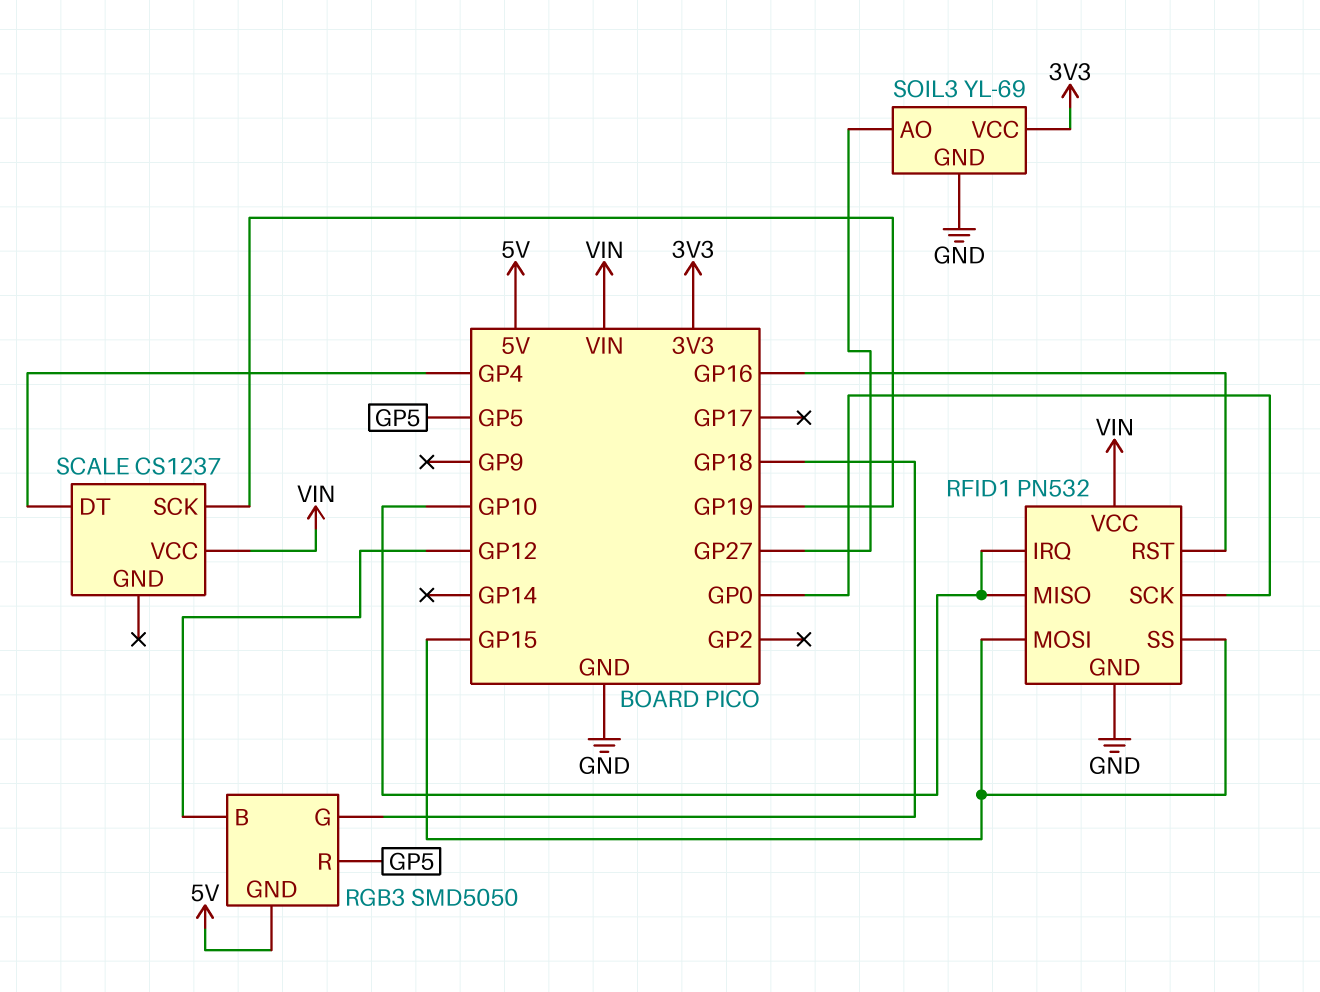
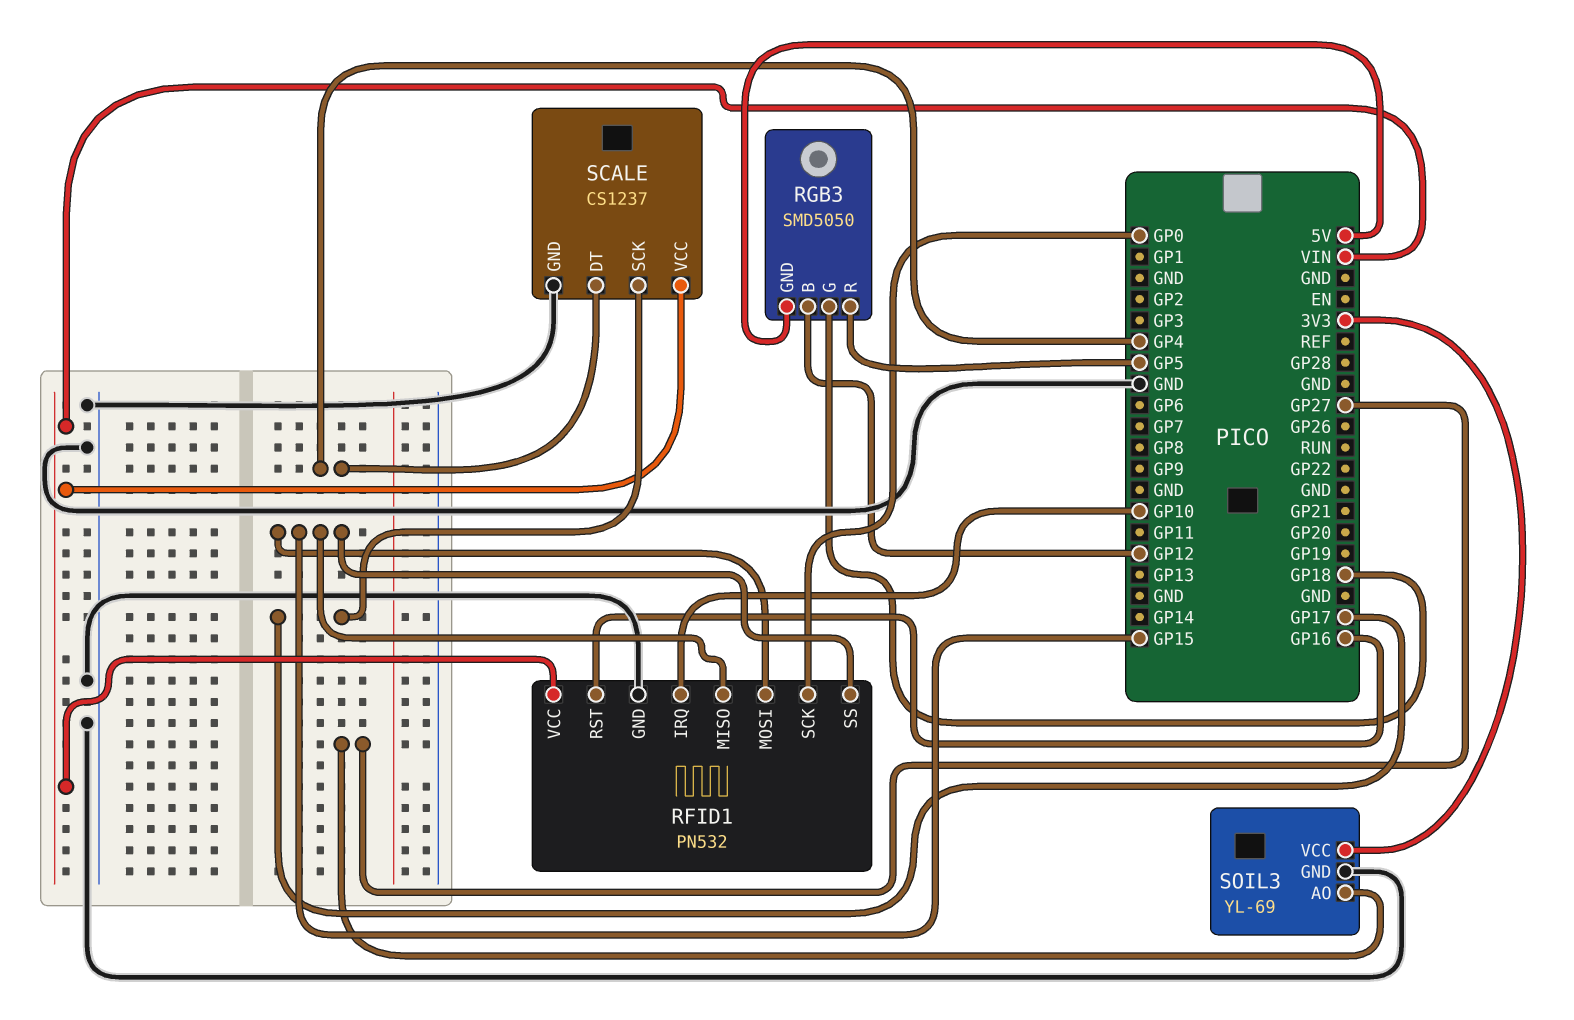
RFID1 pin MISO: GP10 -> GP15
SCALE pin GND: none -> GND
SCALE pin SCK: GP19 -> GP17

